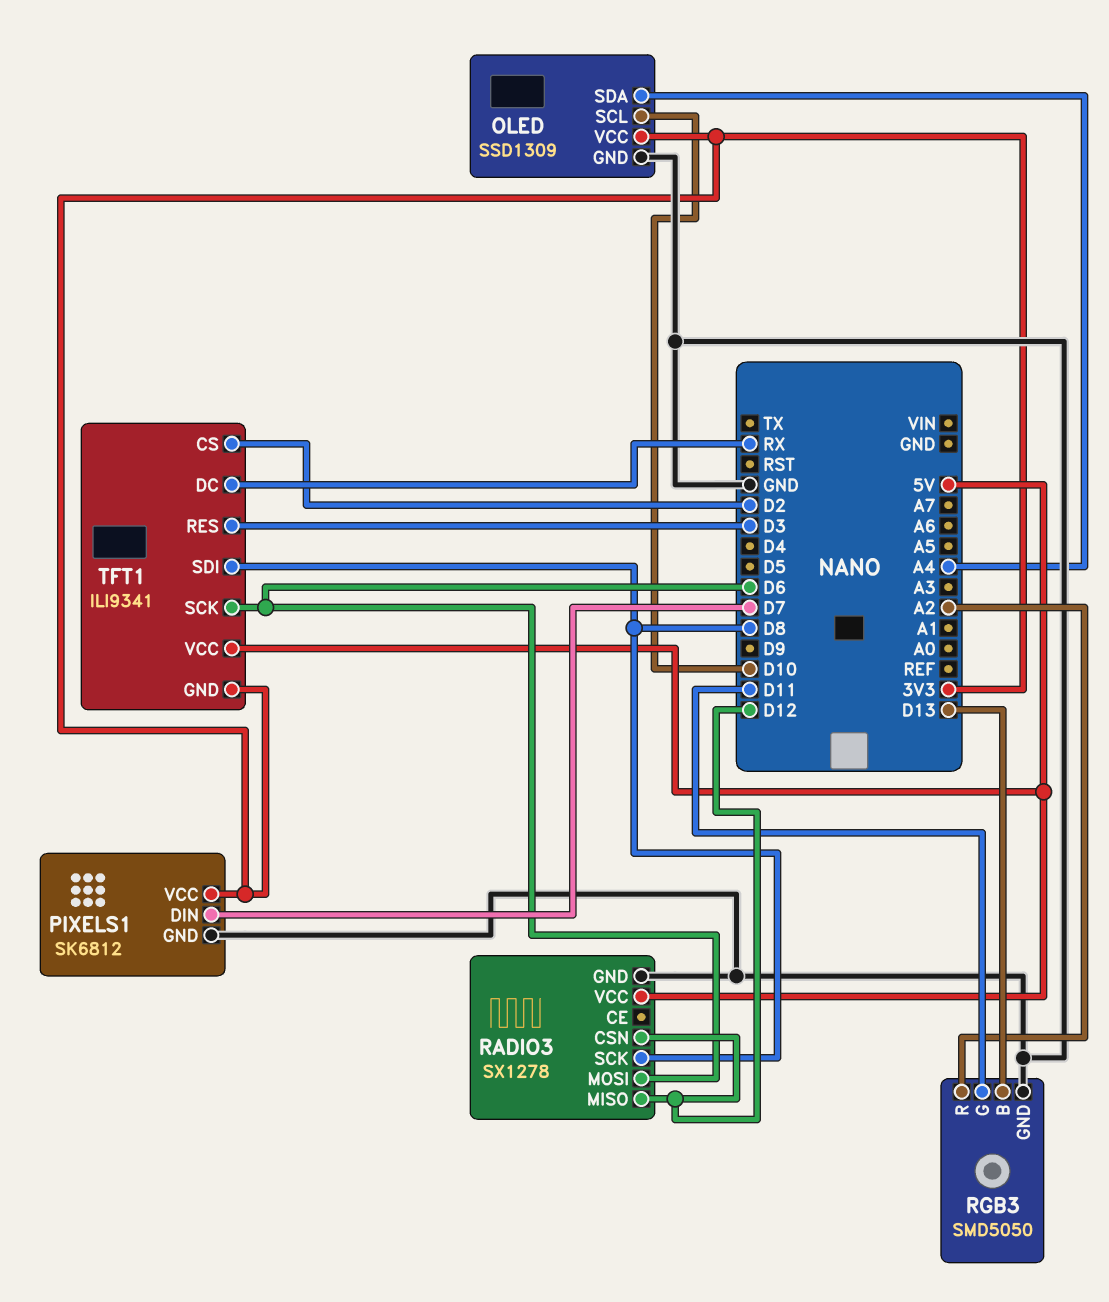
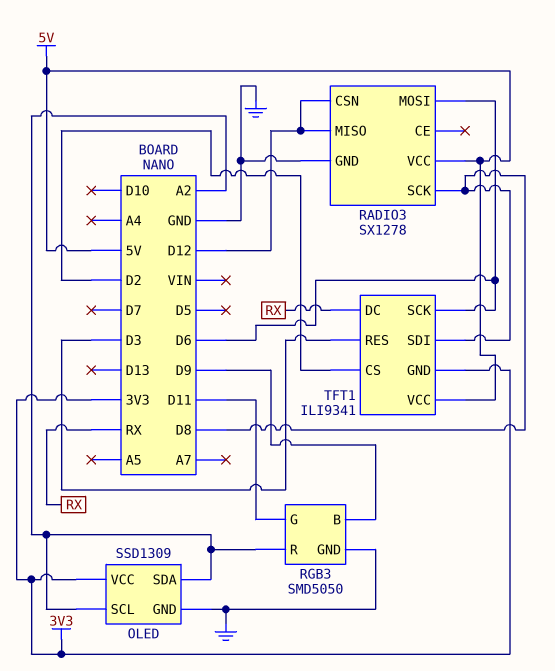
OLED pin SCL: D10 -> A2
OLED pin SDA: A4 -> A2
PIXELS1: SK6812 -> none
PIXELS1 pin DIN: D7 -> none
PIXELS1 pin GND: GND -> none
PIXELS1 pin VCC: 3V3 -> none
RGB3 pin B: D13 -> D9

